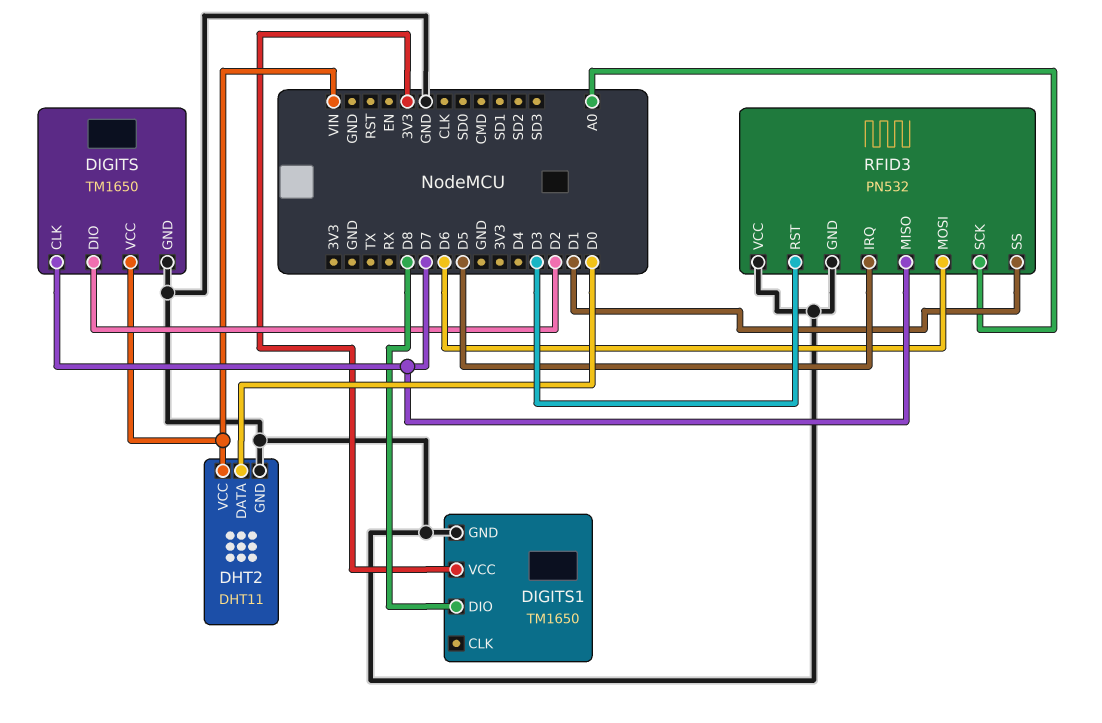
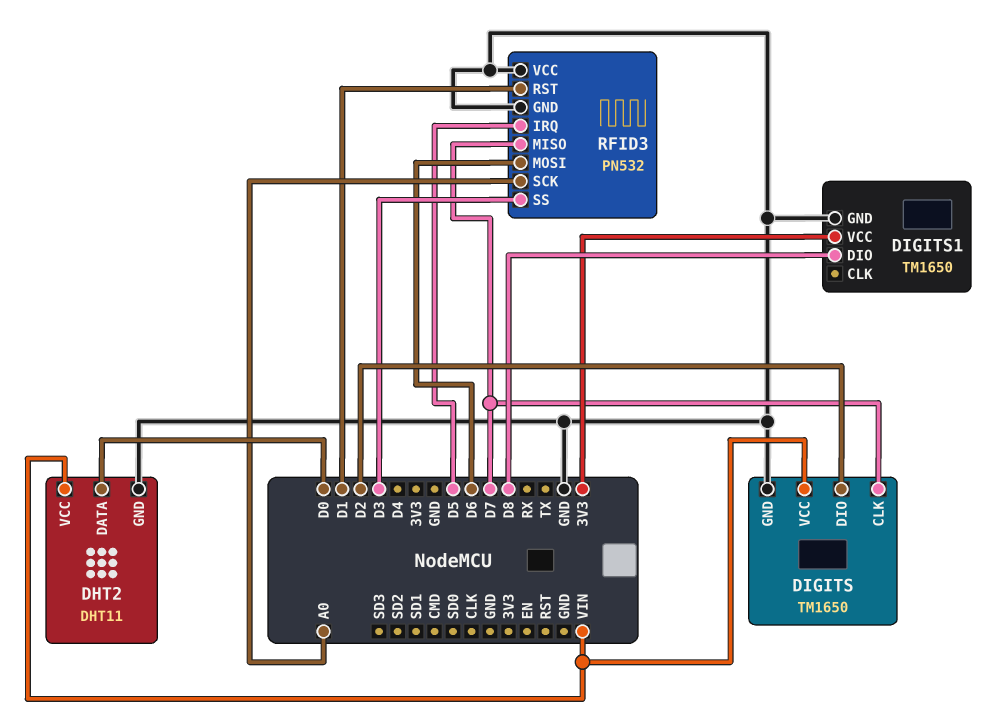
RFID3 pin RST: D3 -> D1
RFID3 pin SS: D1 -> D3

